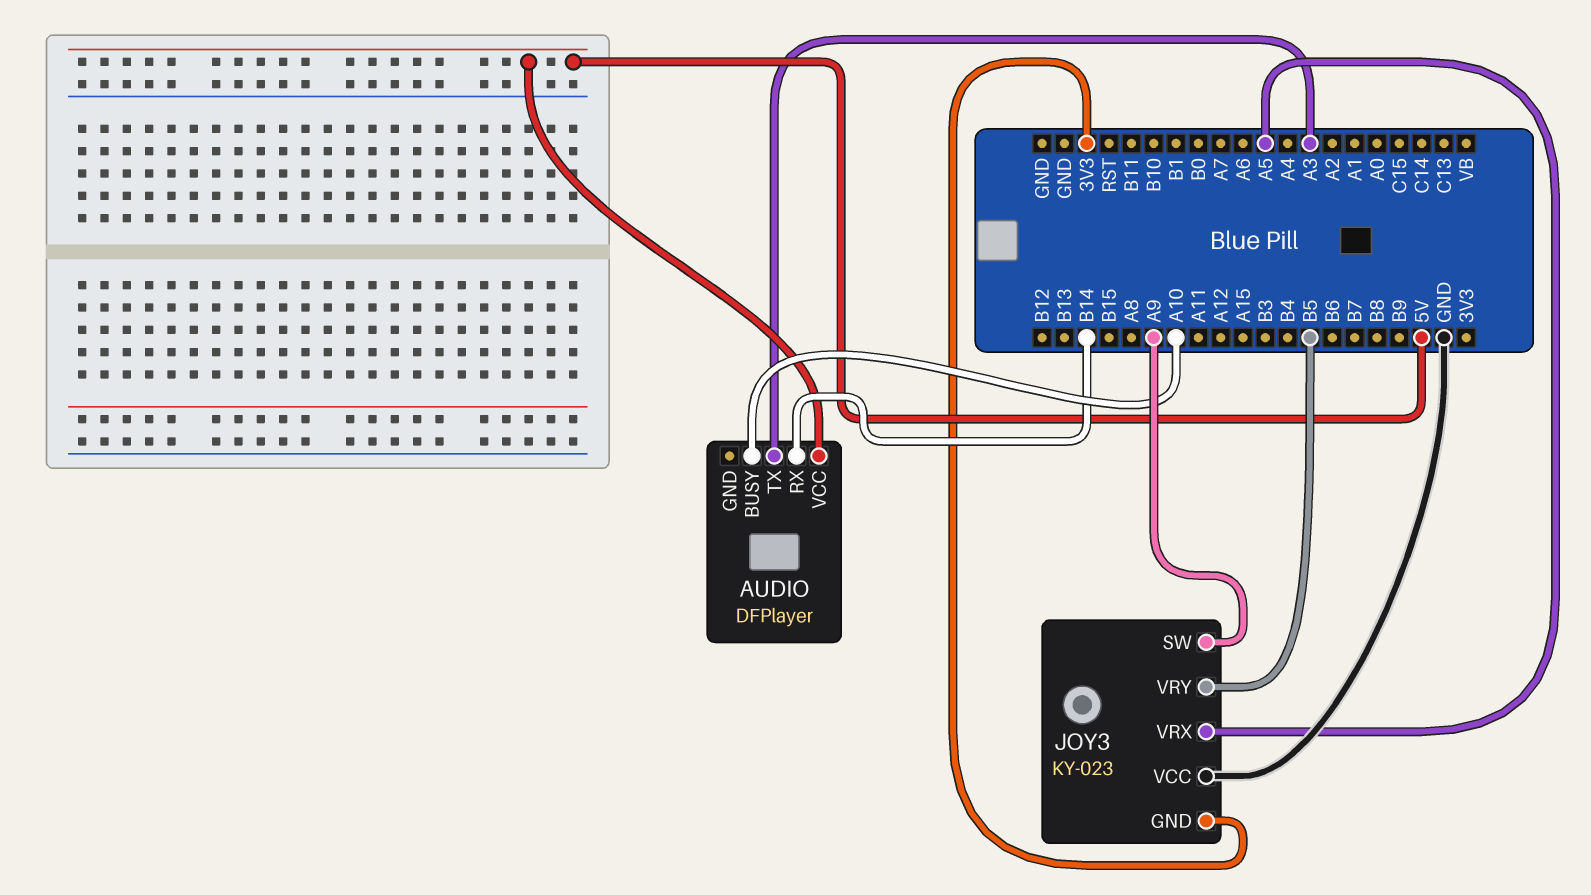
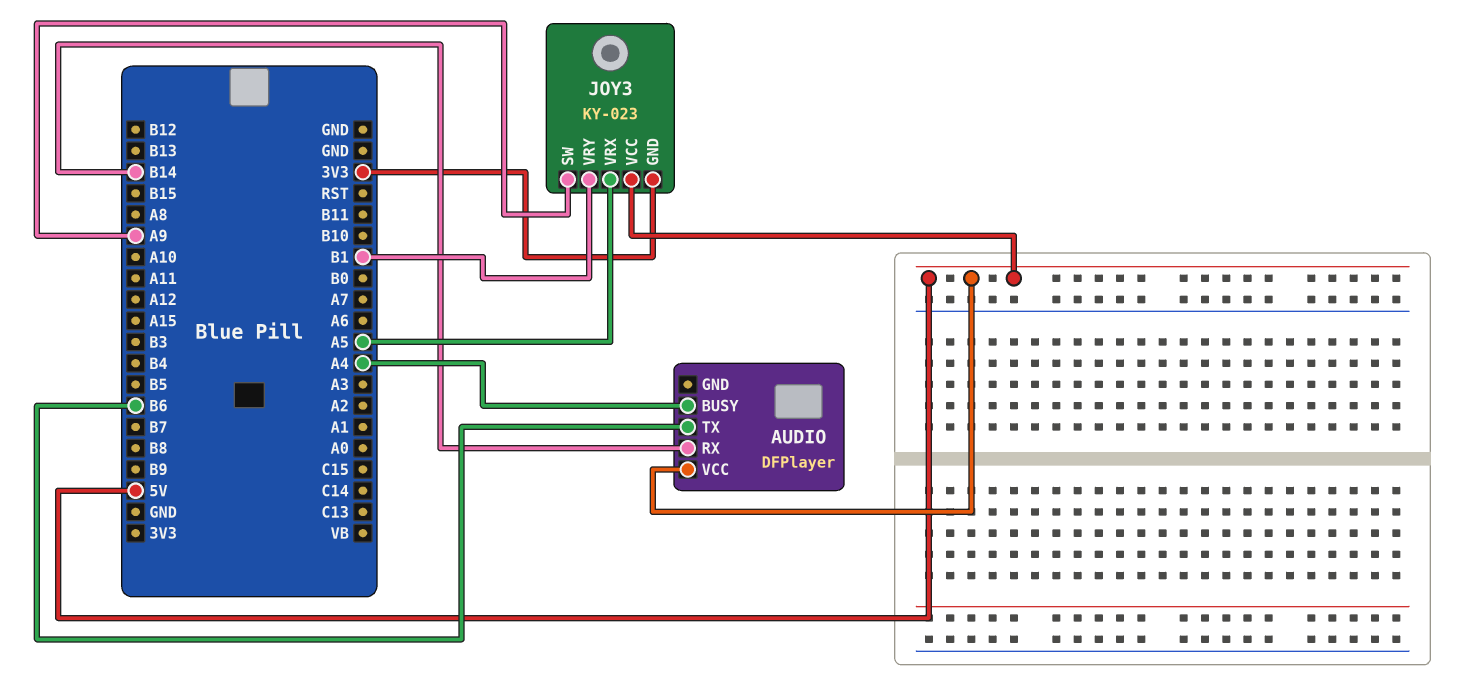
AUDIO pin BUSY: A10 -> A4
AUDIO pin TX: A3 -> B6
JOY3 pin VCC: GND -> 5V
JOY3 pin VRY: B5 -> B1

